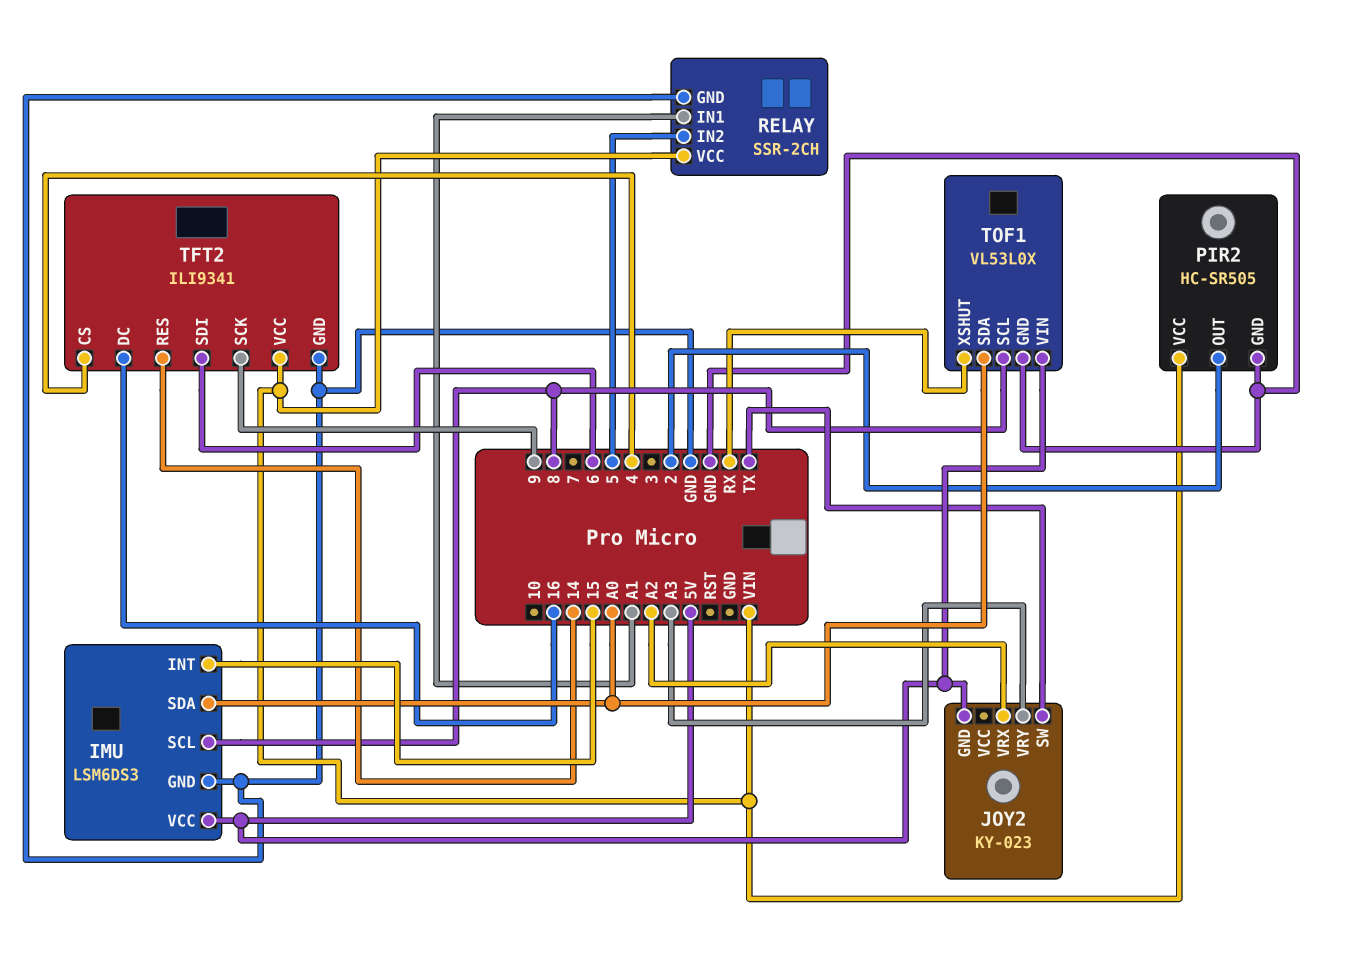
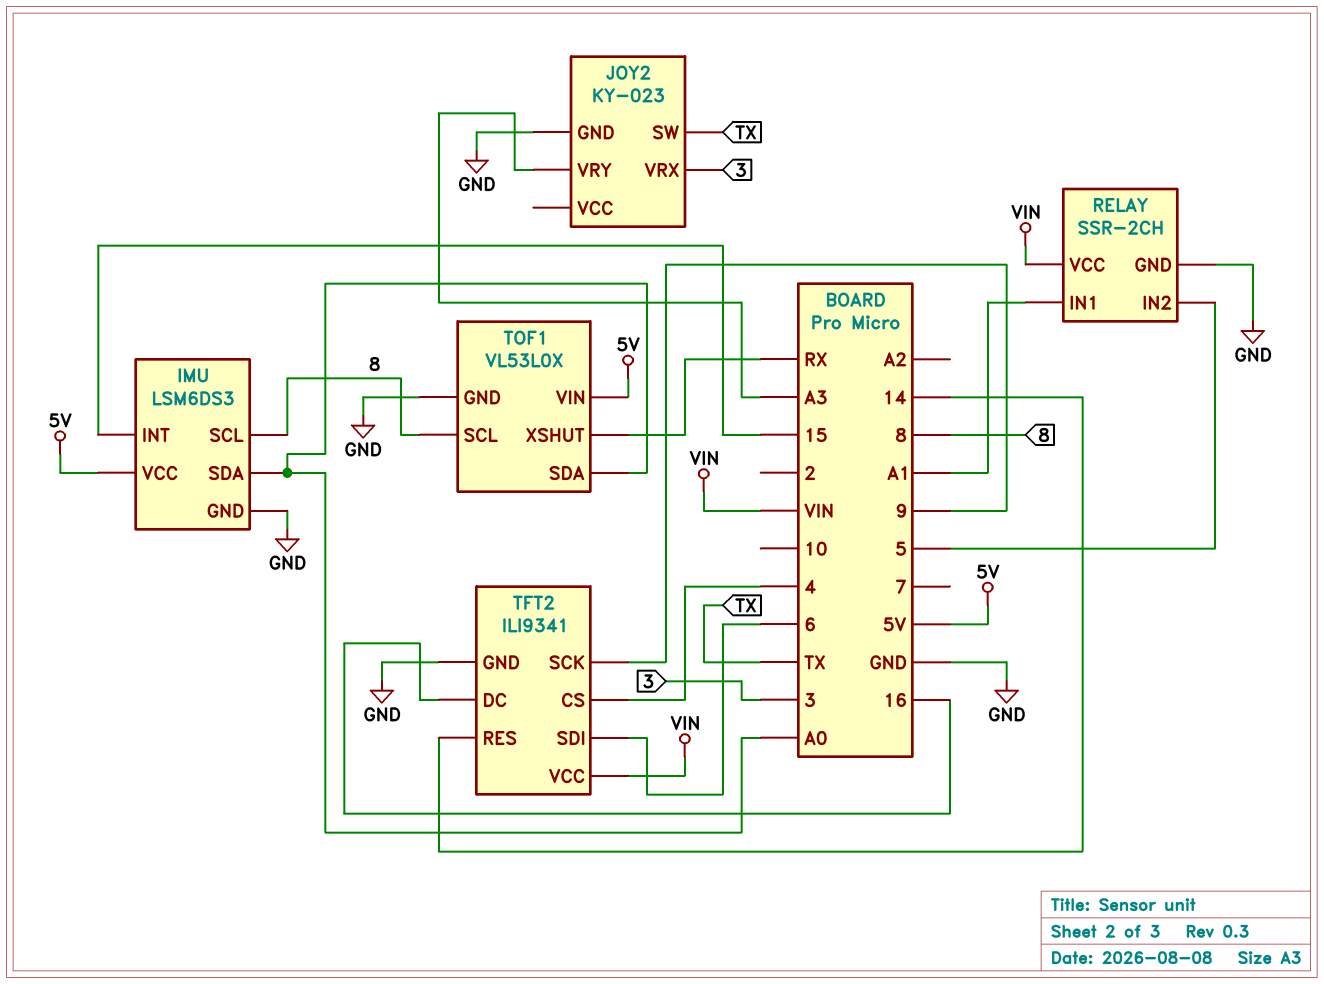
JOY2 pin GND: 5V -> GND
JOY2 pin VRX: A2 -> 3
PIR2: HC-SR505 -> none
PIR2 pin GND: GND -> none
PIR2 pin OUT: 2 -> none
PIR2 pin VCC: VIN -> none

